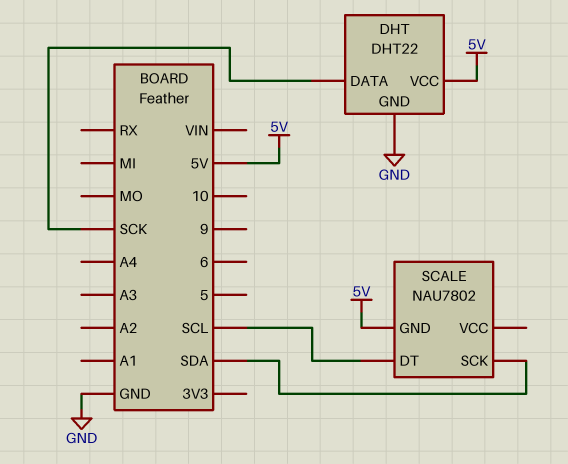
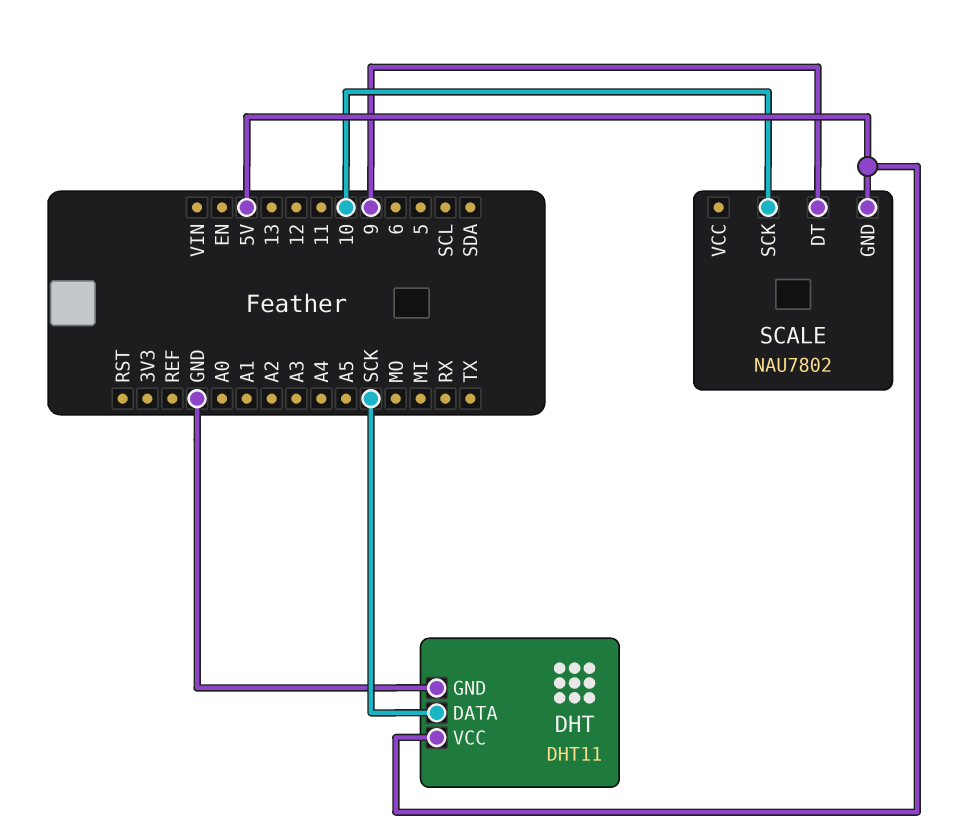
DHT: DHT22 -> DHT11
SCALE pin DT: SCL -> 9
SCALE pin SCK: SDA -> 10

